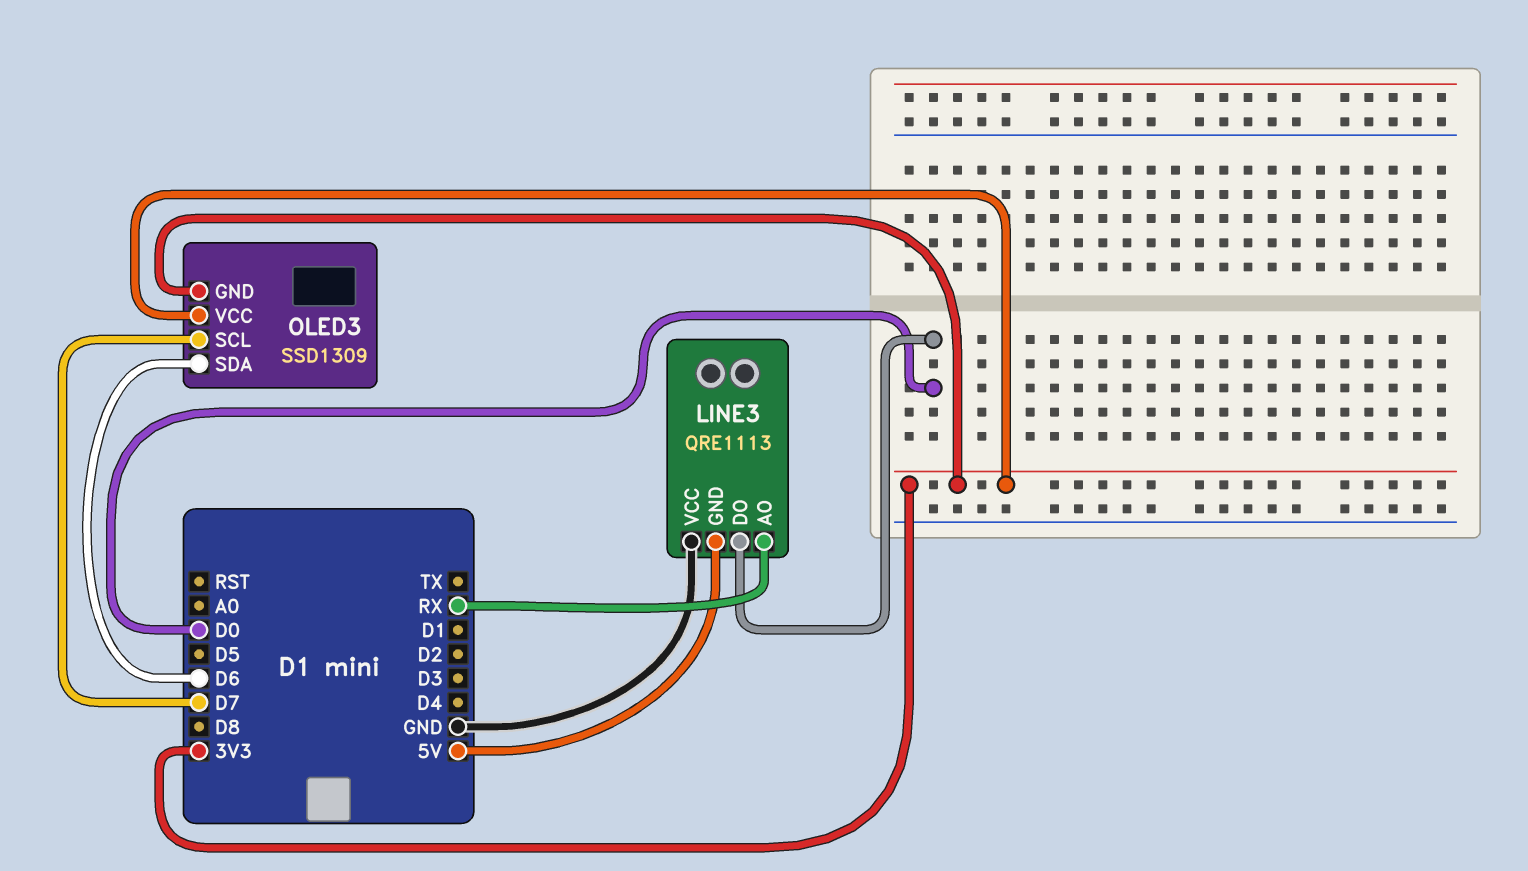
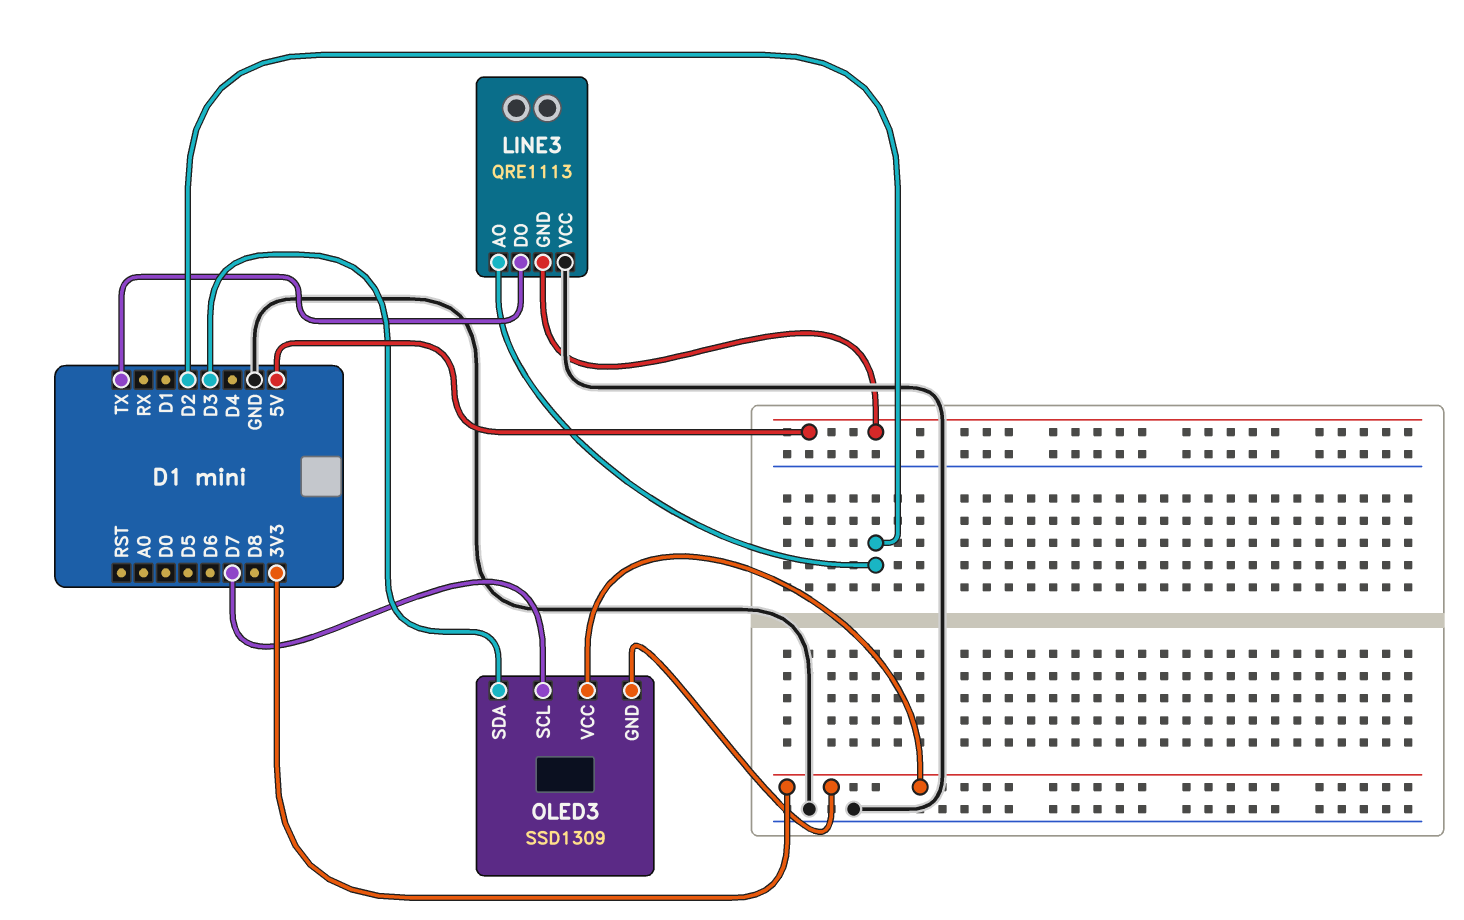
LINE3 pin AO: RX -> D2
LINE3 pin DO: D0 -> TX
OLED3 pin SDA: D6 -> D3

